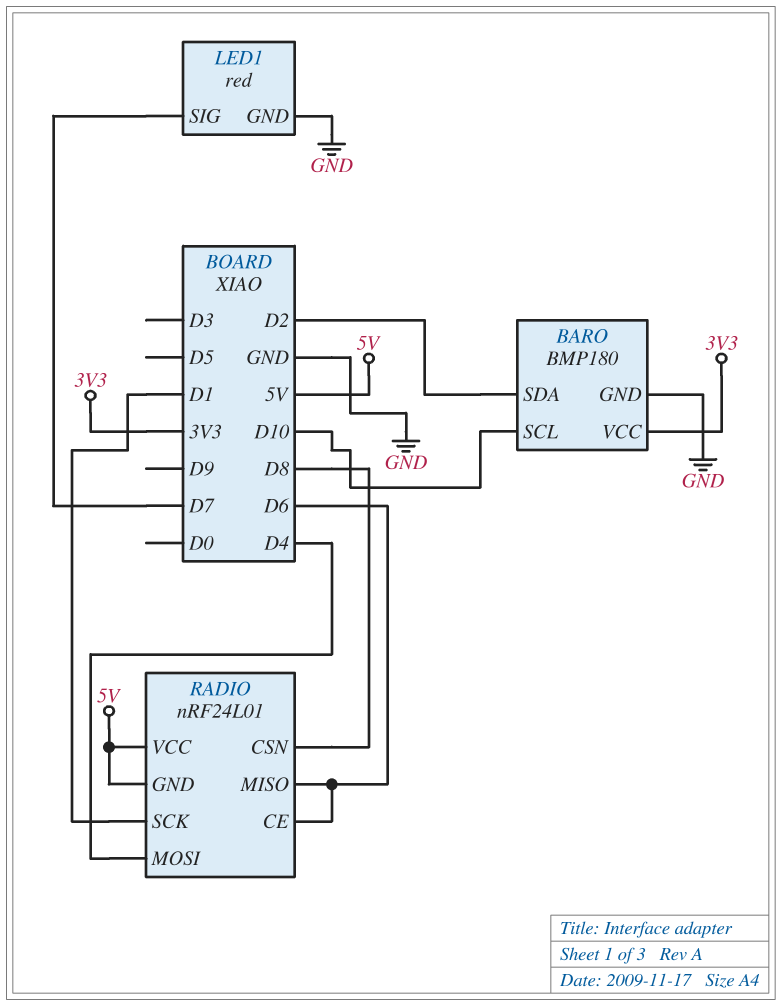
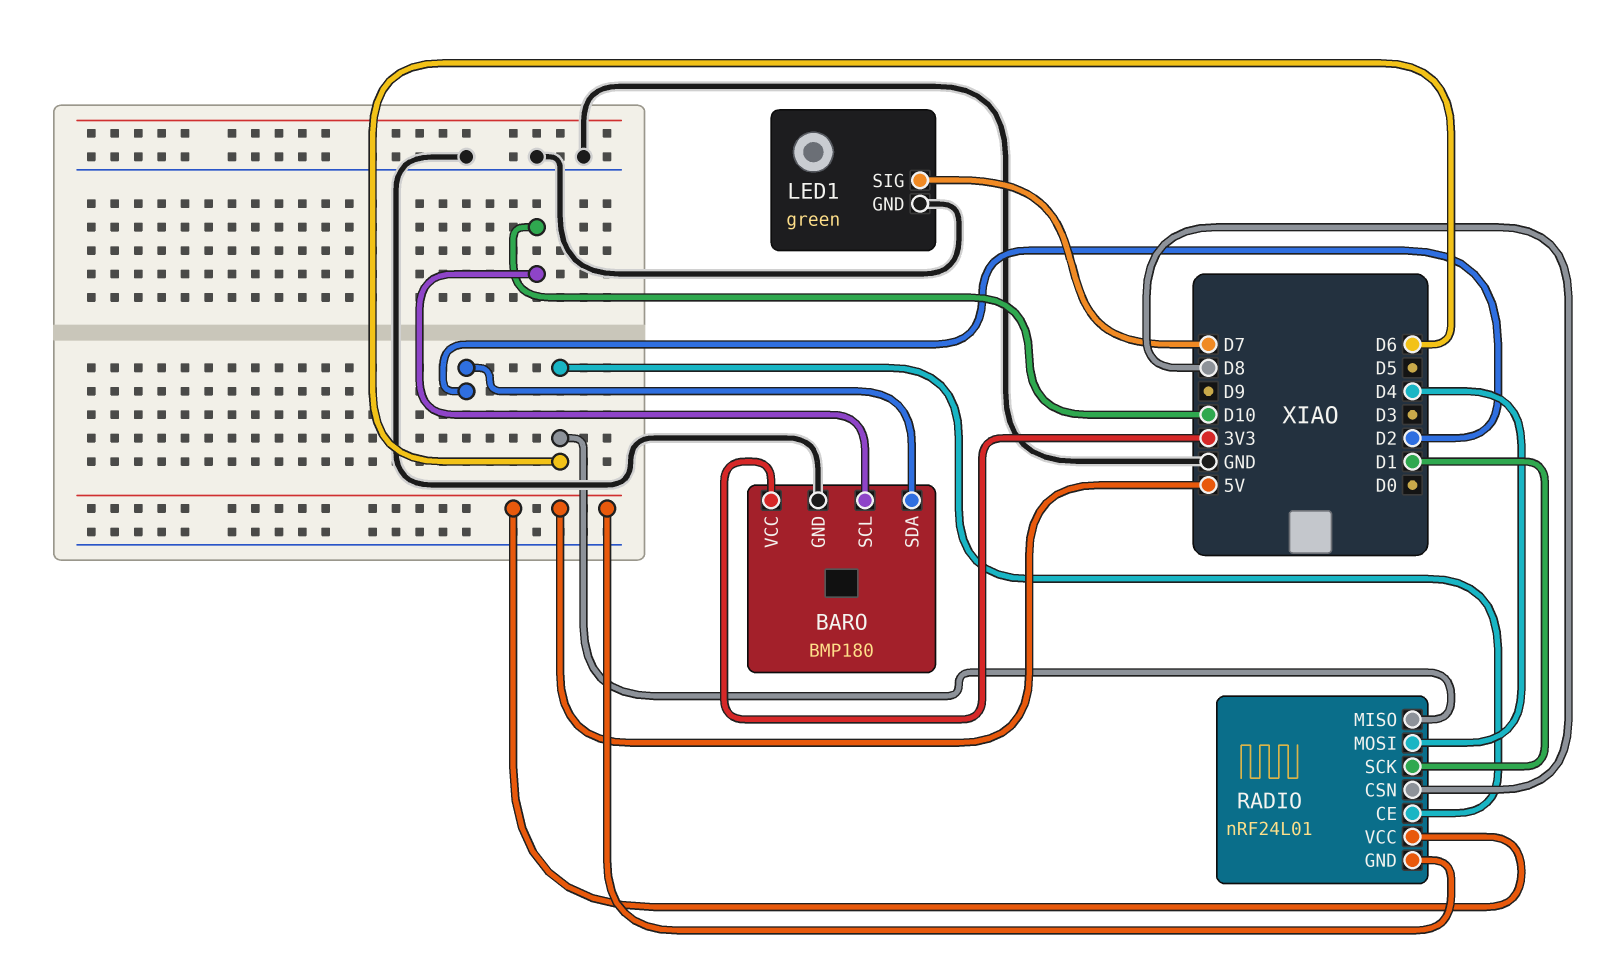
LED1: red -> green

